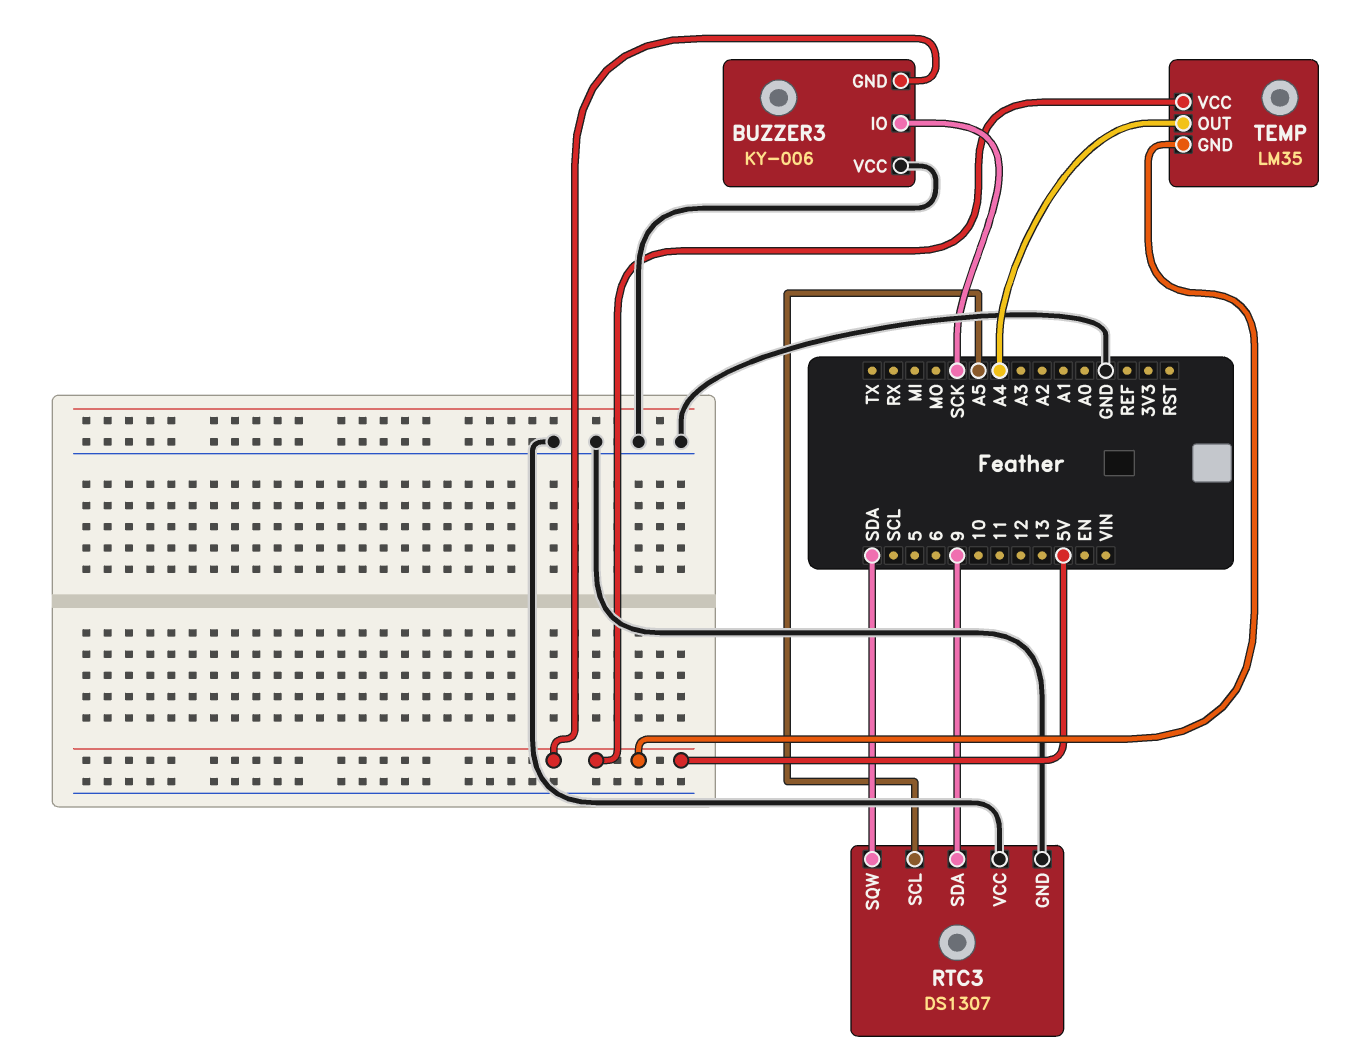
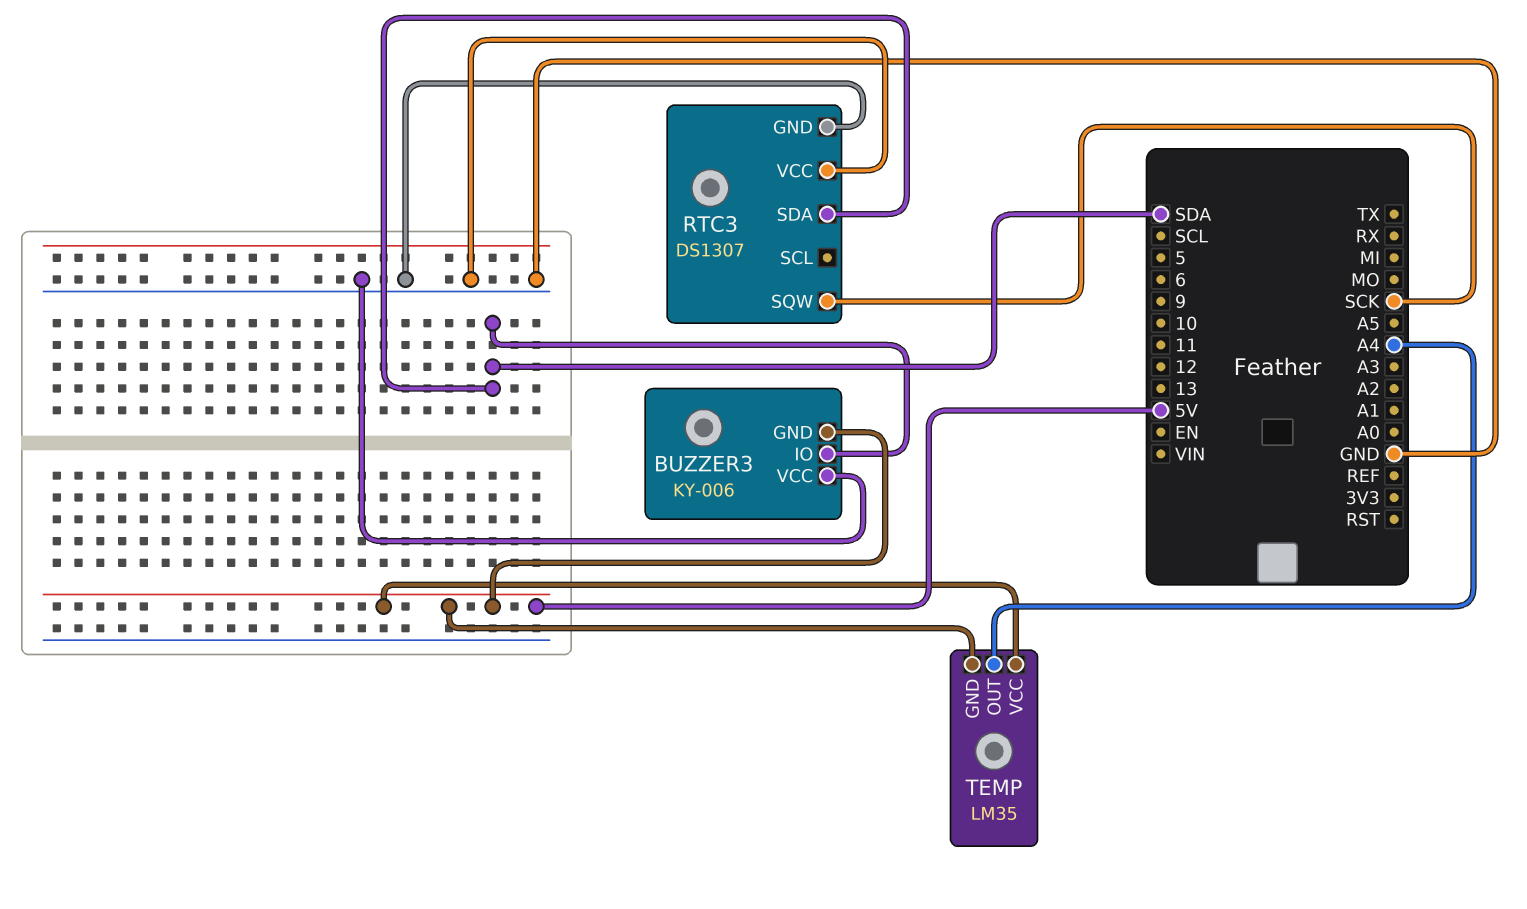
BUZZER3 pin IO: SCK -> SDA
RTC3 pin SCL: A5 -> none
RTC3 pin SDA: 9 -> SDA
RTC3 pin SQW: SDA -> SCK

